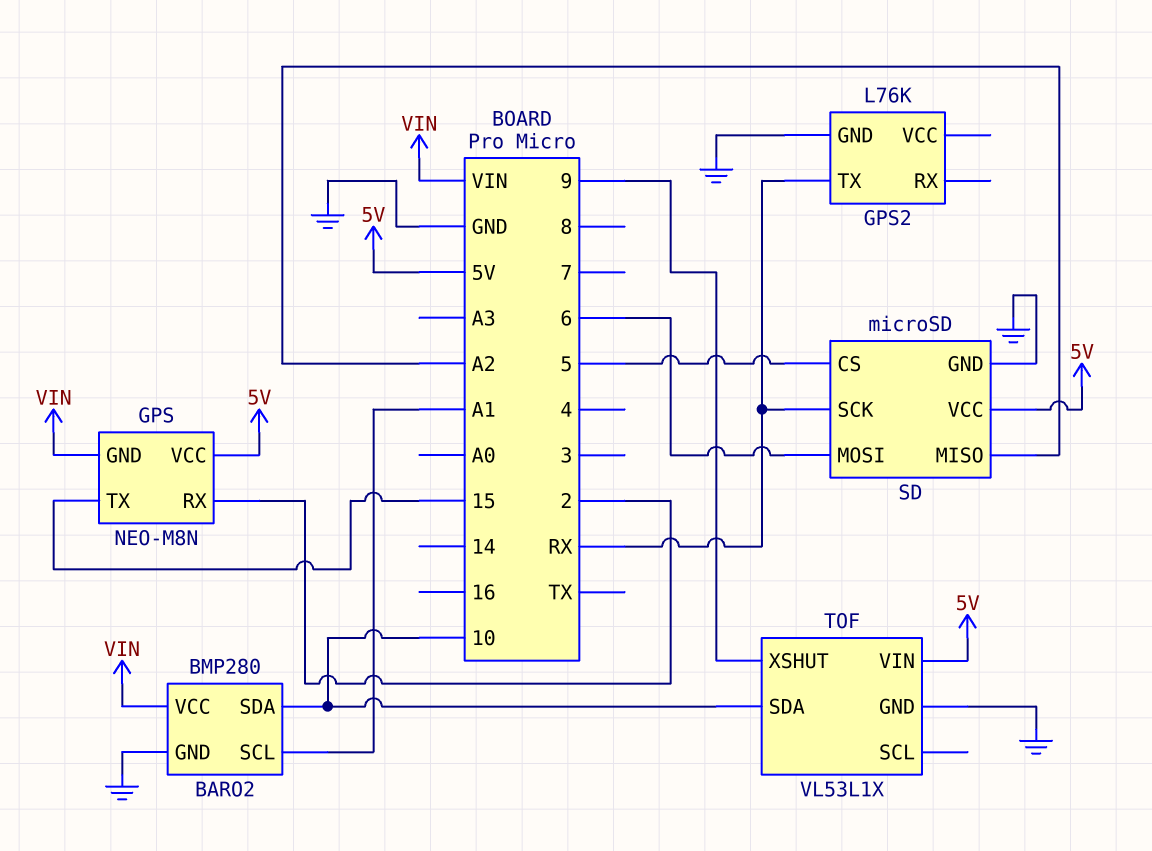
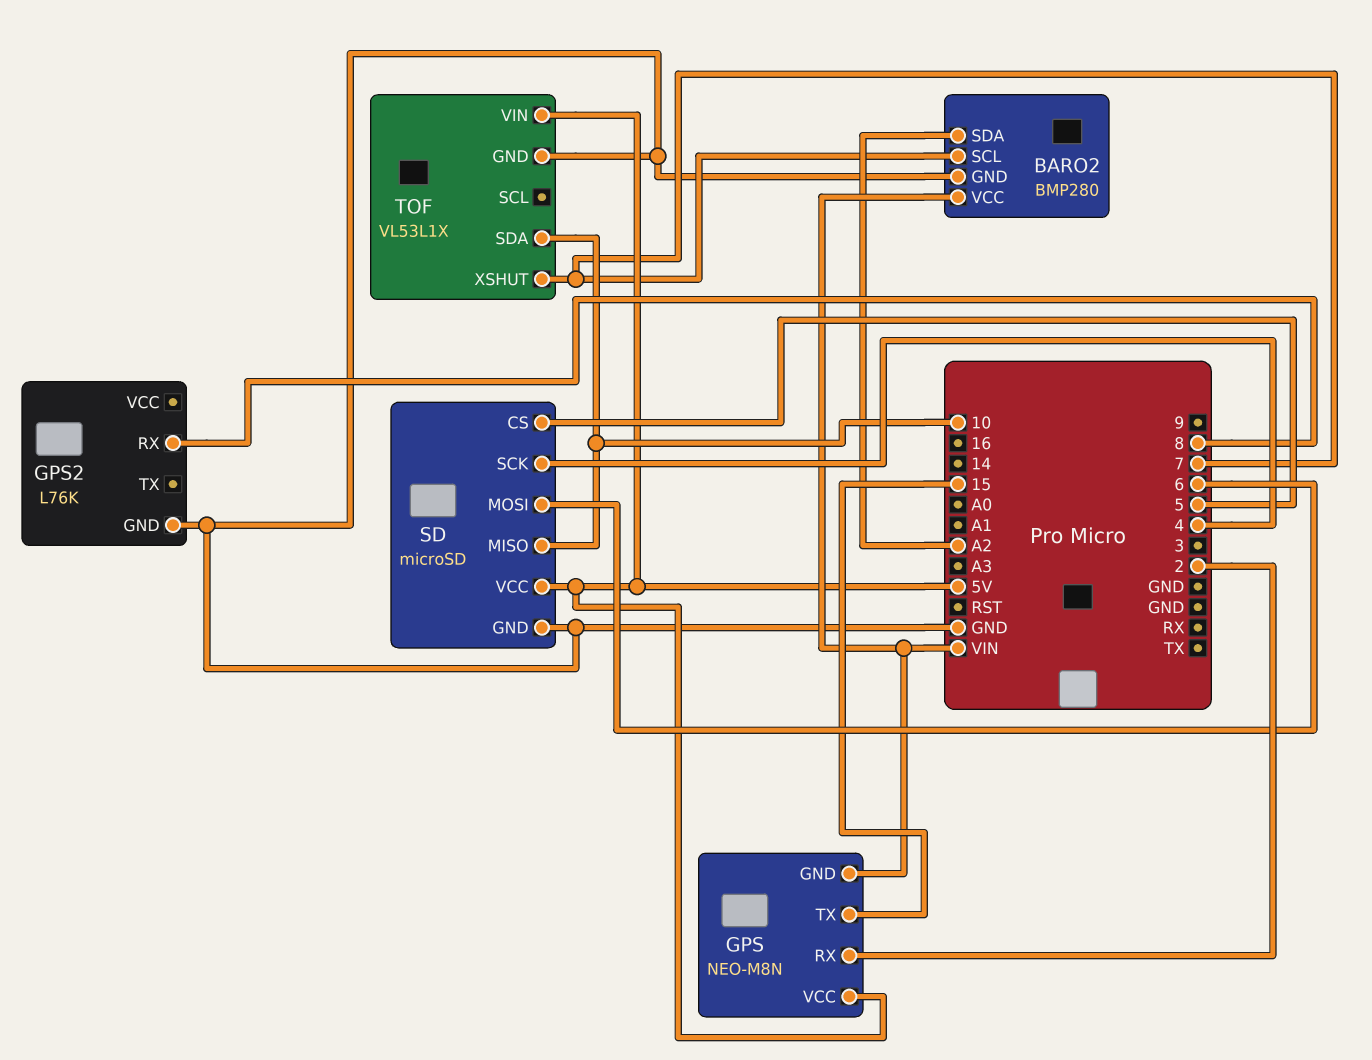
BARO2 pin SCL: A1 -> 7
BARO2 pin SDA: 10 -> A2
GPS2 pin RX: none -> 8
GPS2 pin TX: RX -> none
SD pin MISO: A2 -> 10
SD pin SCK: RX -> 4
TOF pin XSHUT: 9 -> 7

